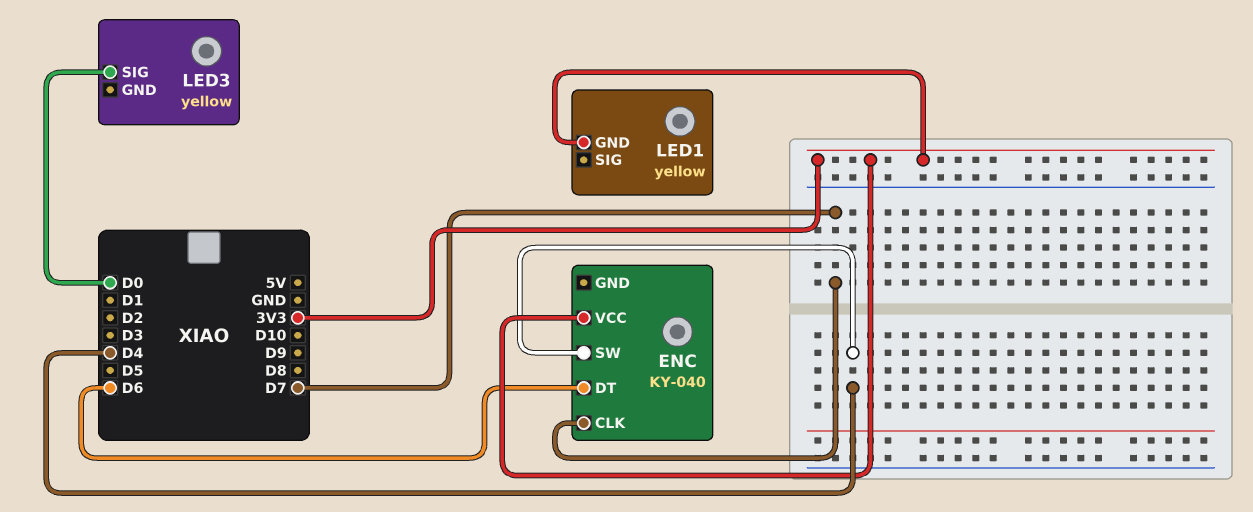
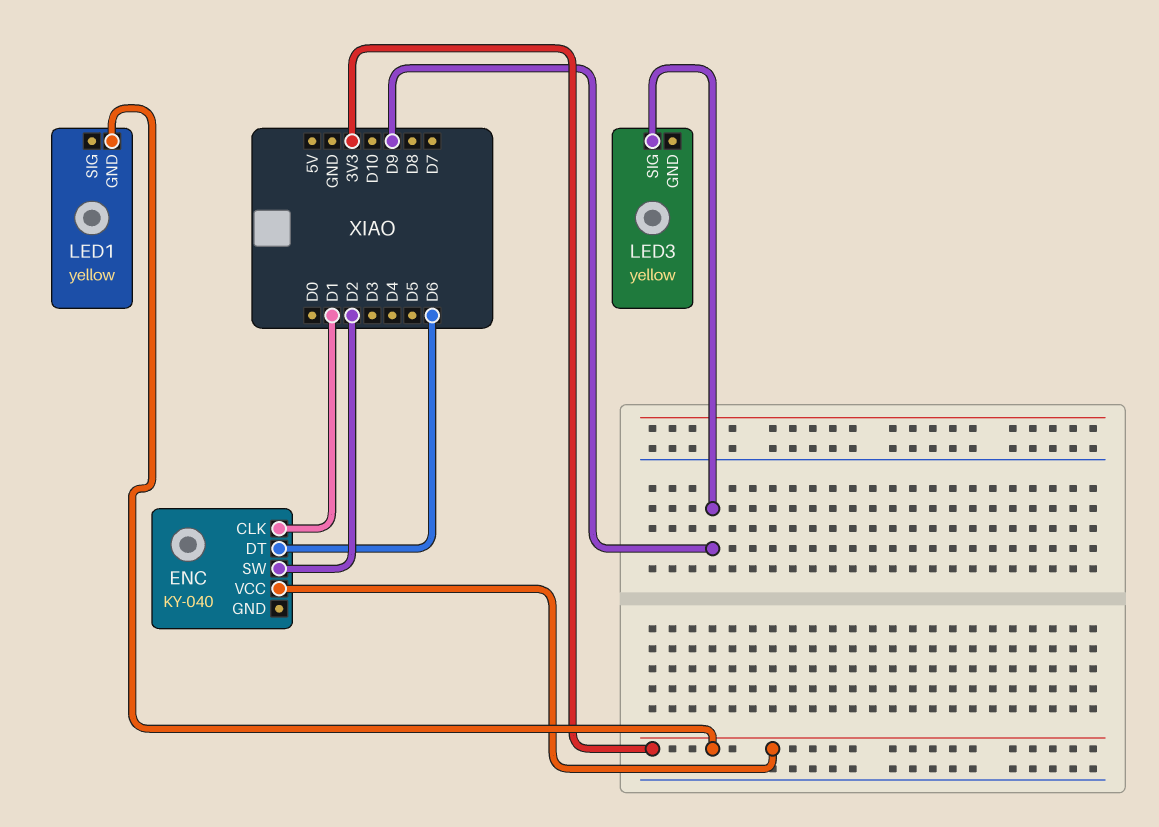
ENC pin CLK: D7 -> D1
ENC pin SW: D4 -> D2
LED3 pin SIG: D0 -> D9

